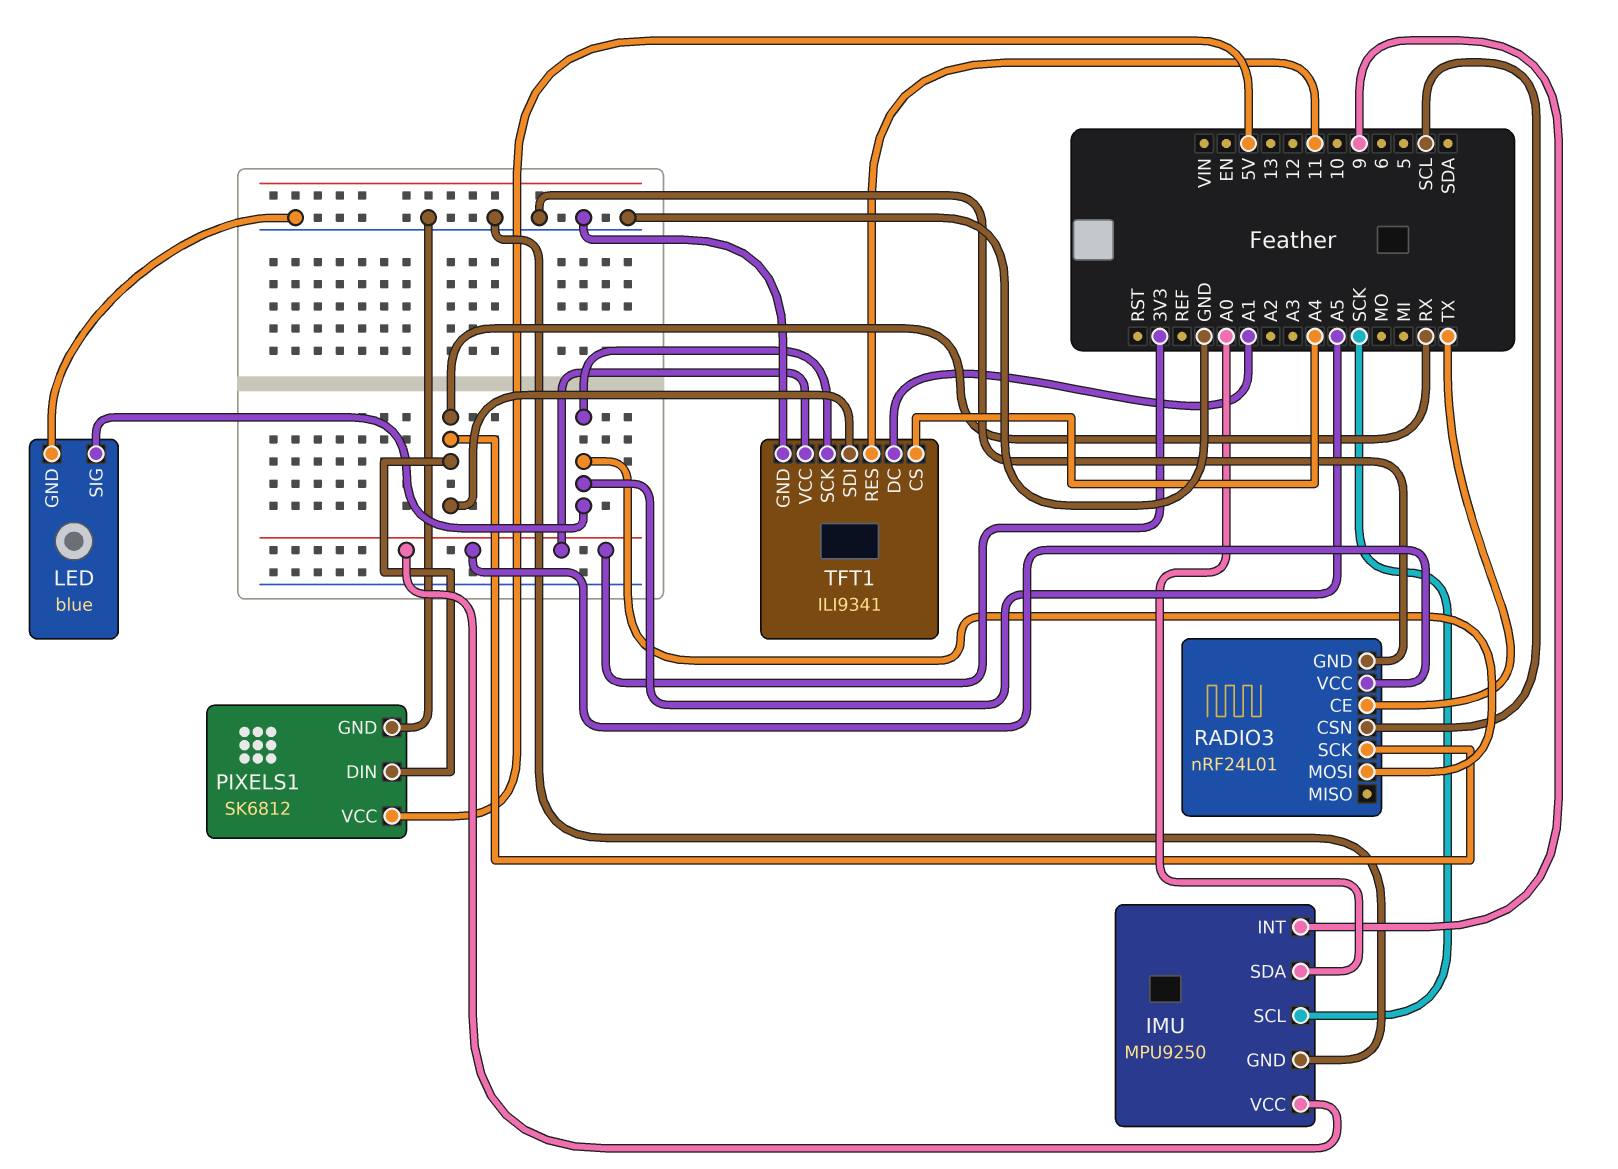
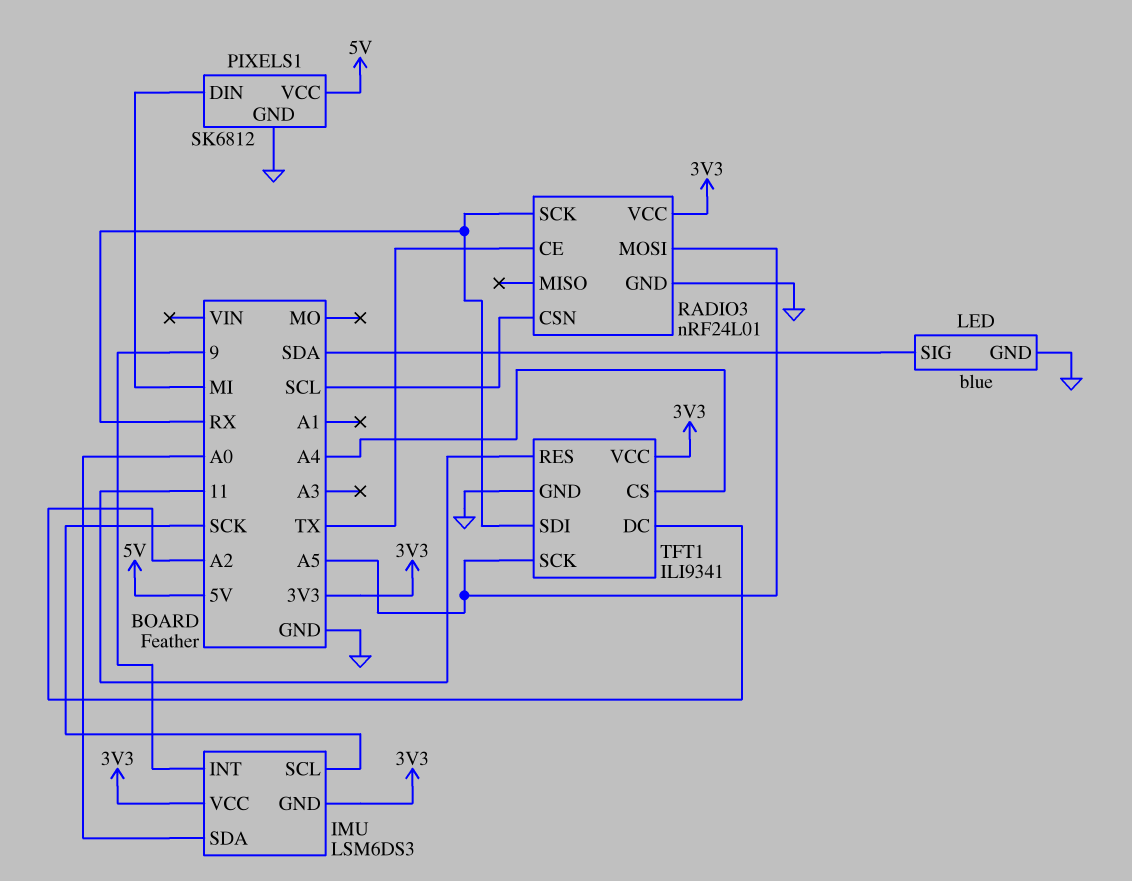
IMU: MPU9250 -> LSM6DS3
IMU pin GND: GND -> 3V3
LED pin SIG: A5 -> SDA
PIXELS1 pin DIN: RX -> MI
TFT1 pin DC: A1 -> A2

